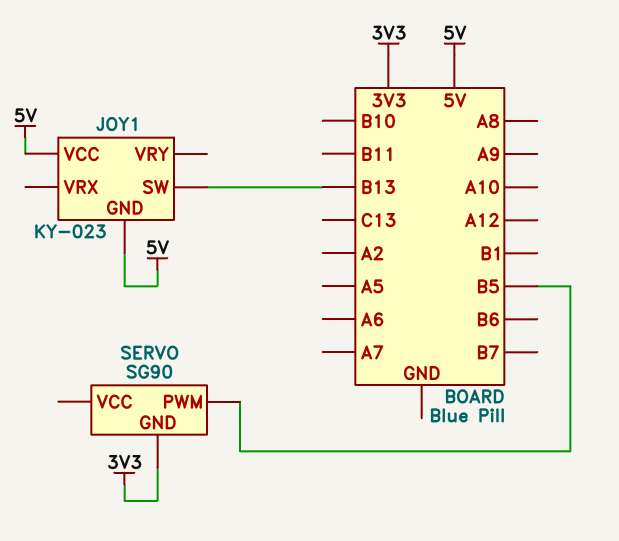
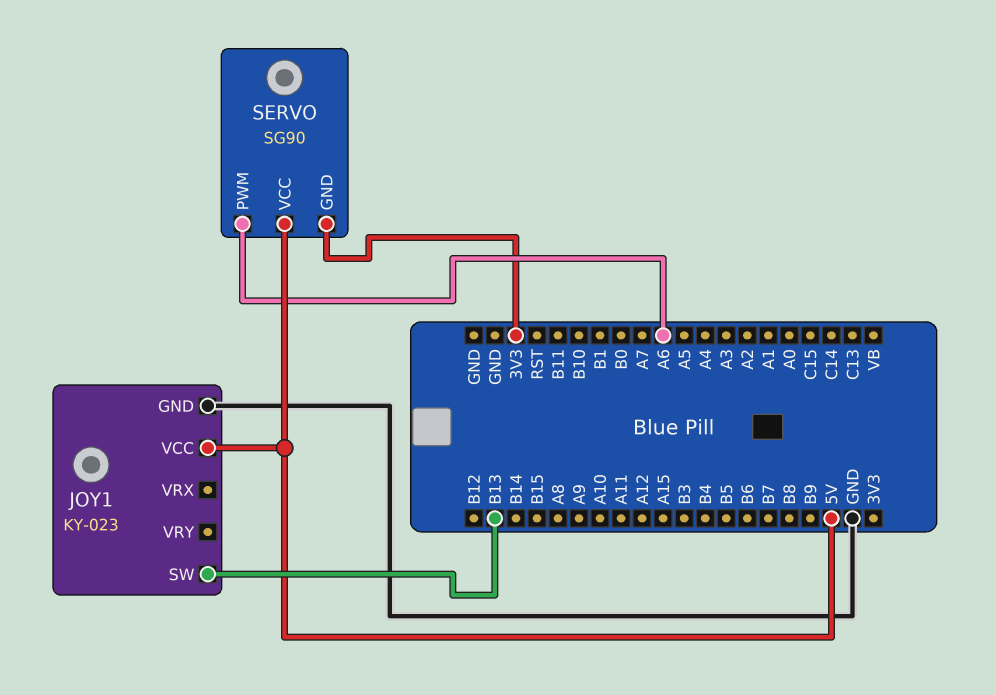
JOY1 pin GND: 5V -> GND
SERVO pin PWM: B5 -> A6
SERVO pin VCC: none -> 5V

